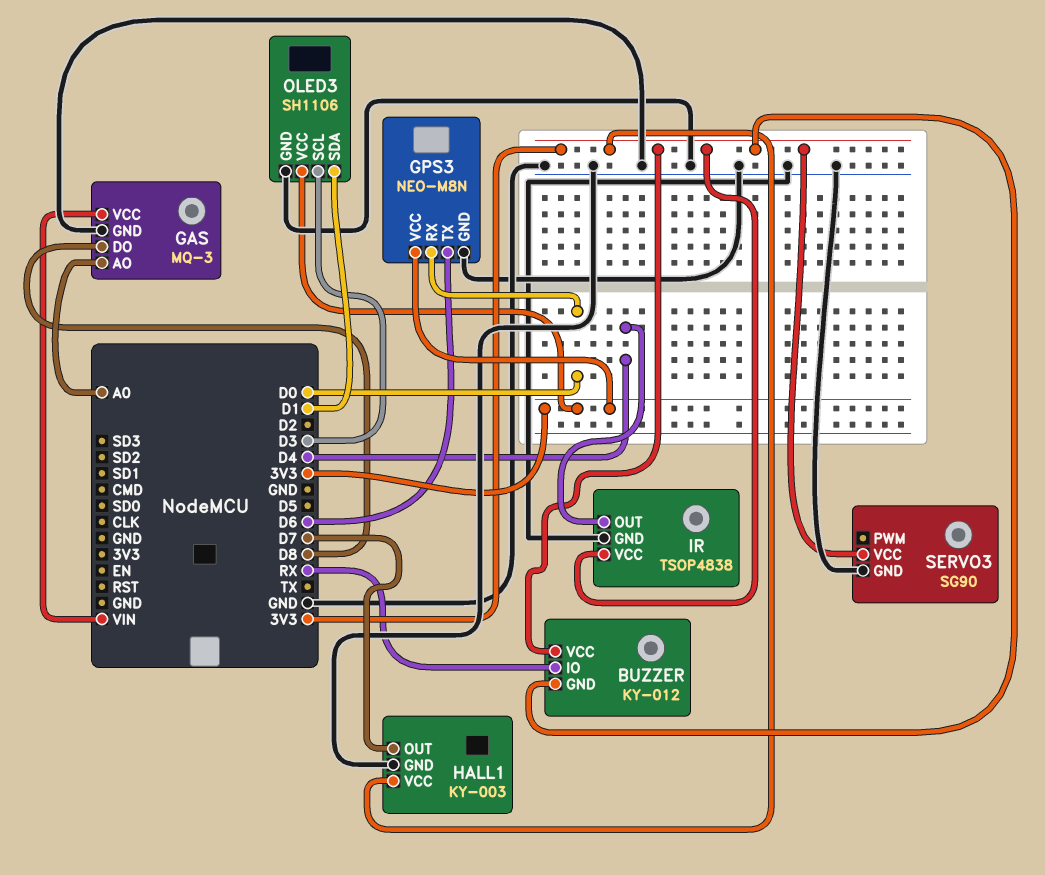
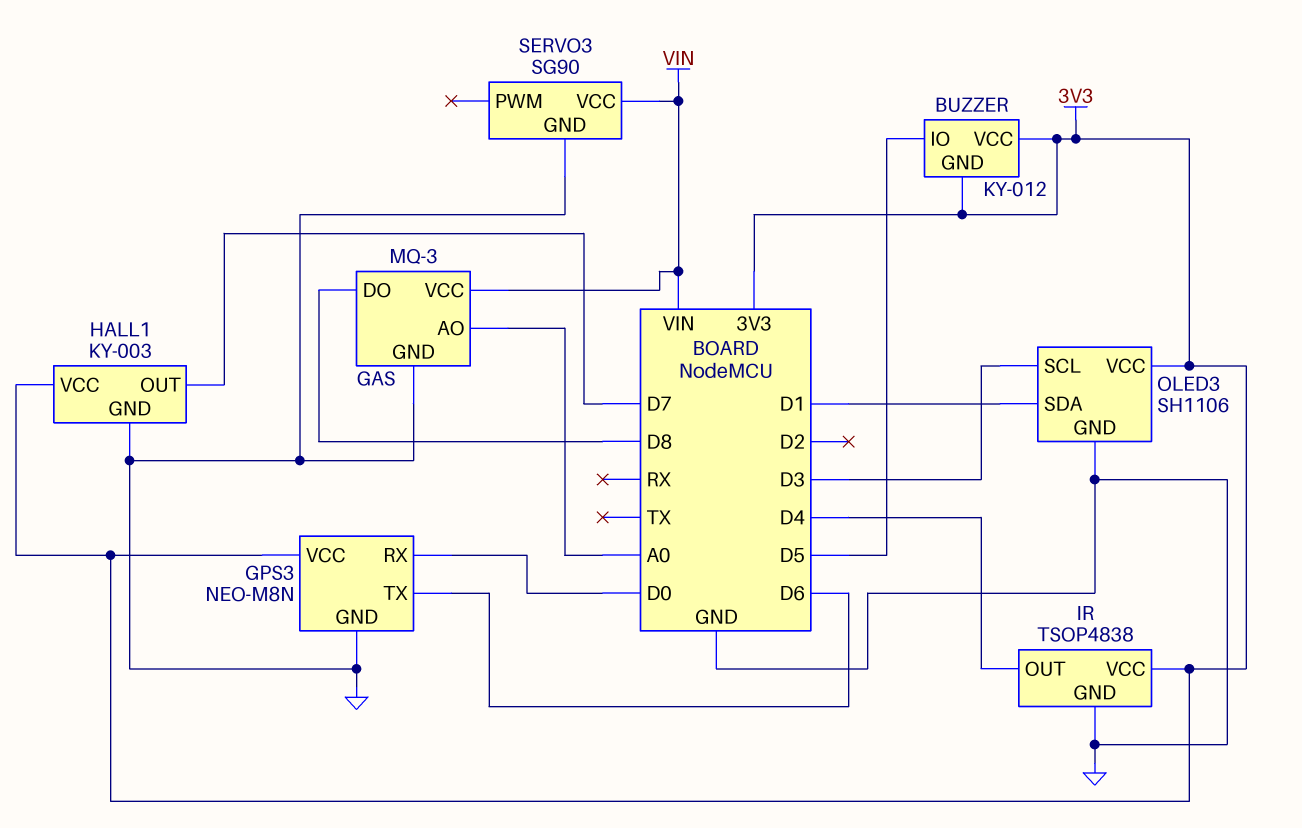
BUZZER pin IO: RX -> D5
SERVO3 pin VCC: 3V3 -> VIN

